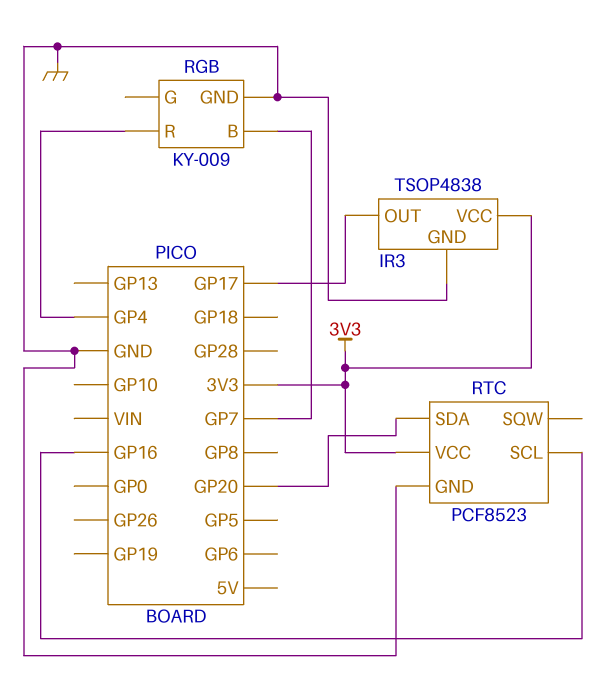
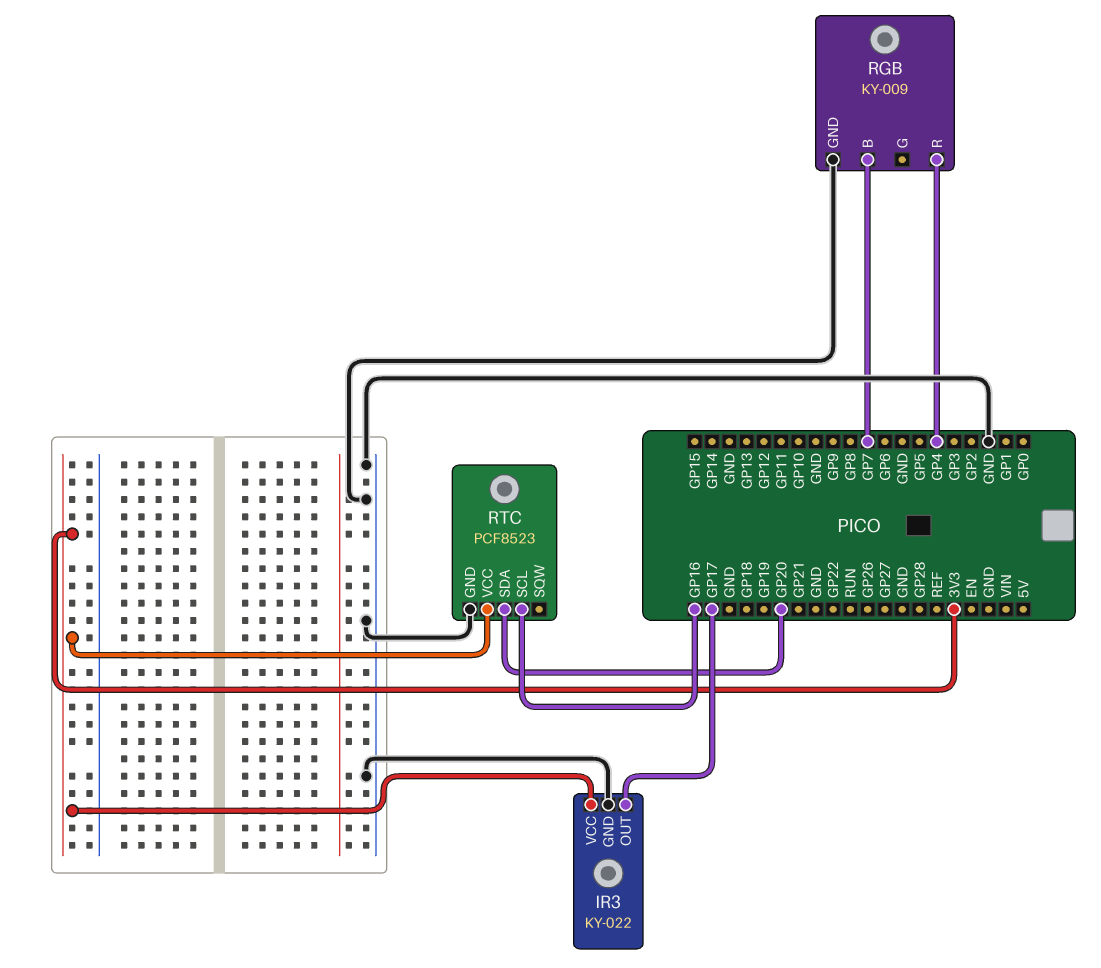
IR3: TSOP4838 -> KY-022

